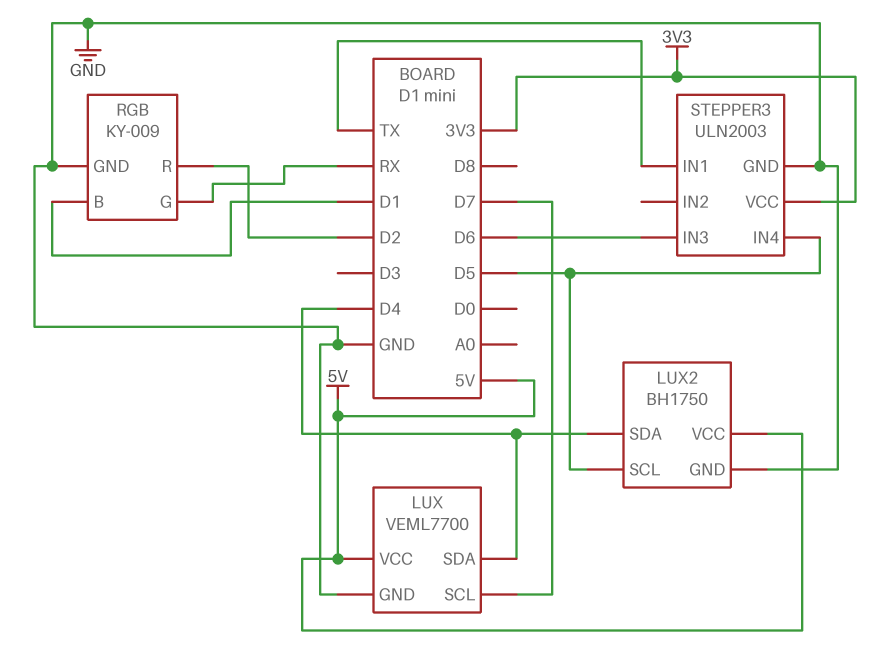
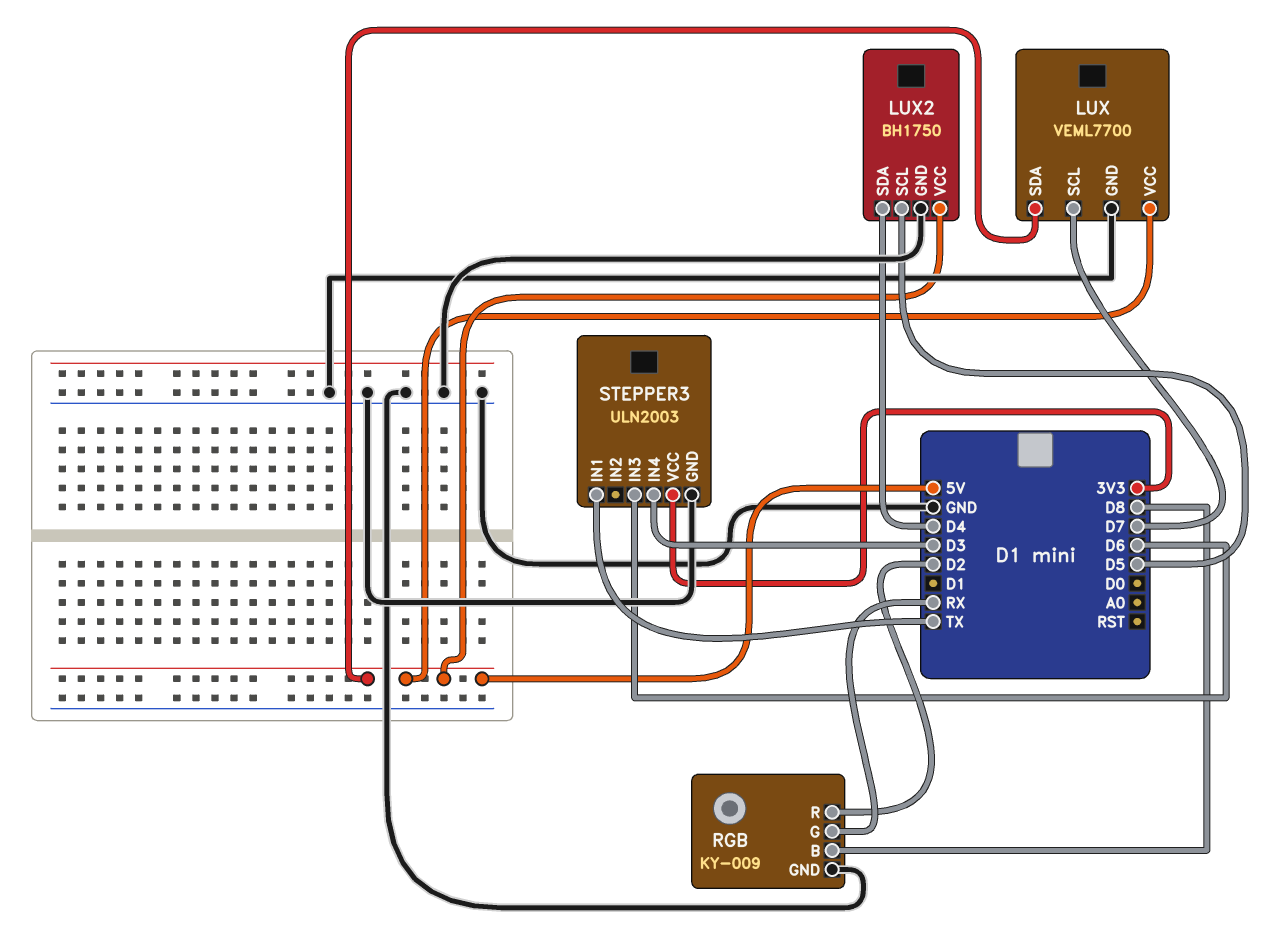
LUX pin SDA: D4 -> 5V
RGB pin B: D1 -> D8
STEPPER3 pin IN4: D5 -> D3

